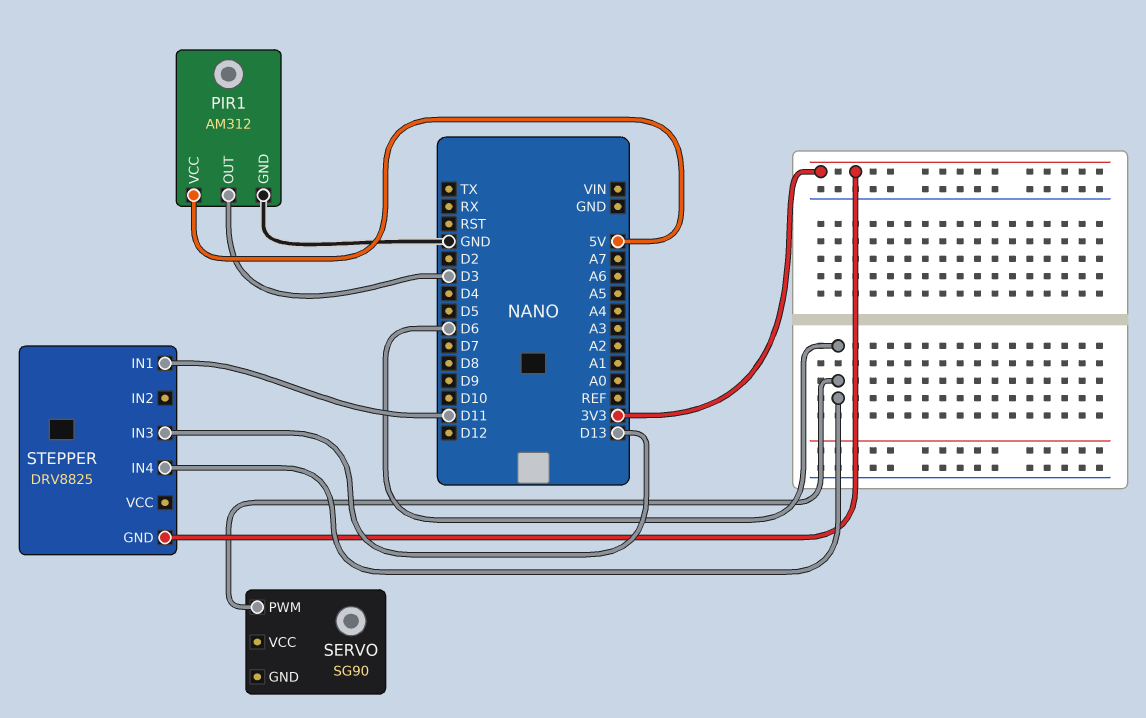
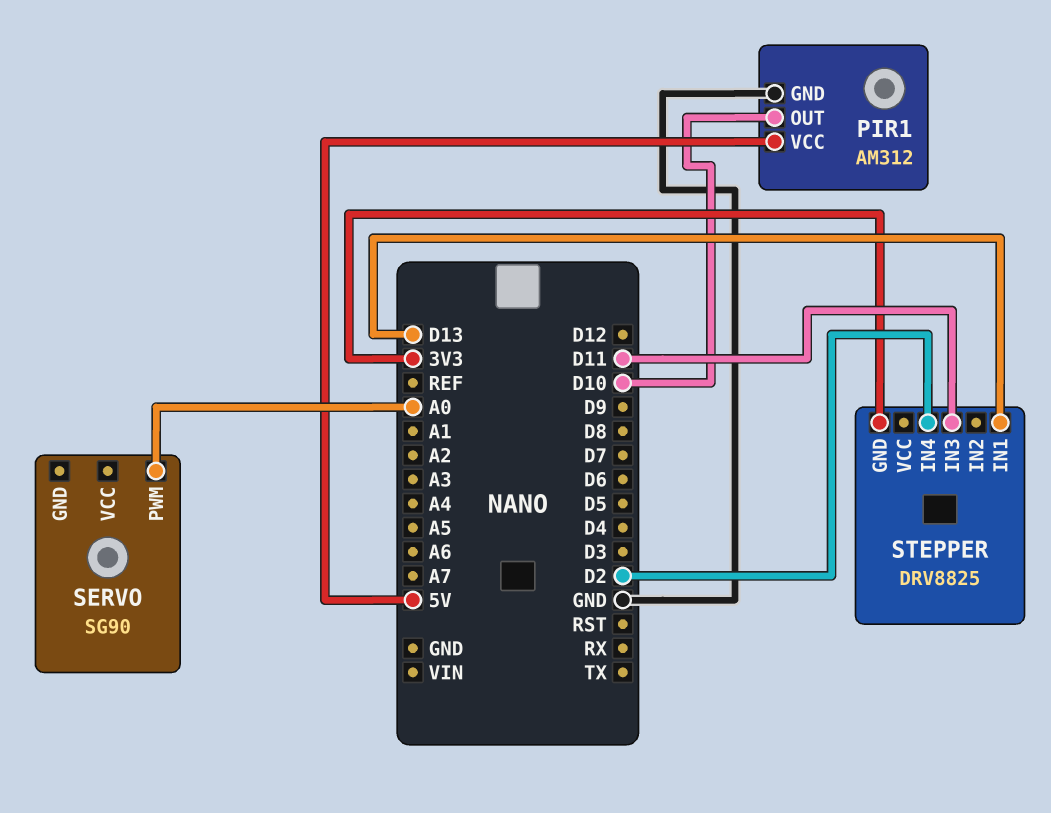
PIR1 pin OUT: D3 -> D10
SERVO pin PWM: D6 -> A0
STEPPER pin IN1: D11 -> D13
STEPPER pin IN3: D13 -> D11
STEPPER pin IN4: D6 -> D2

